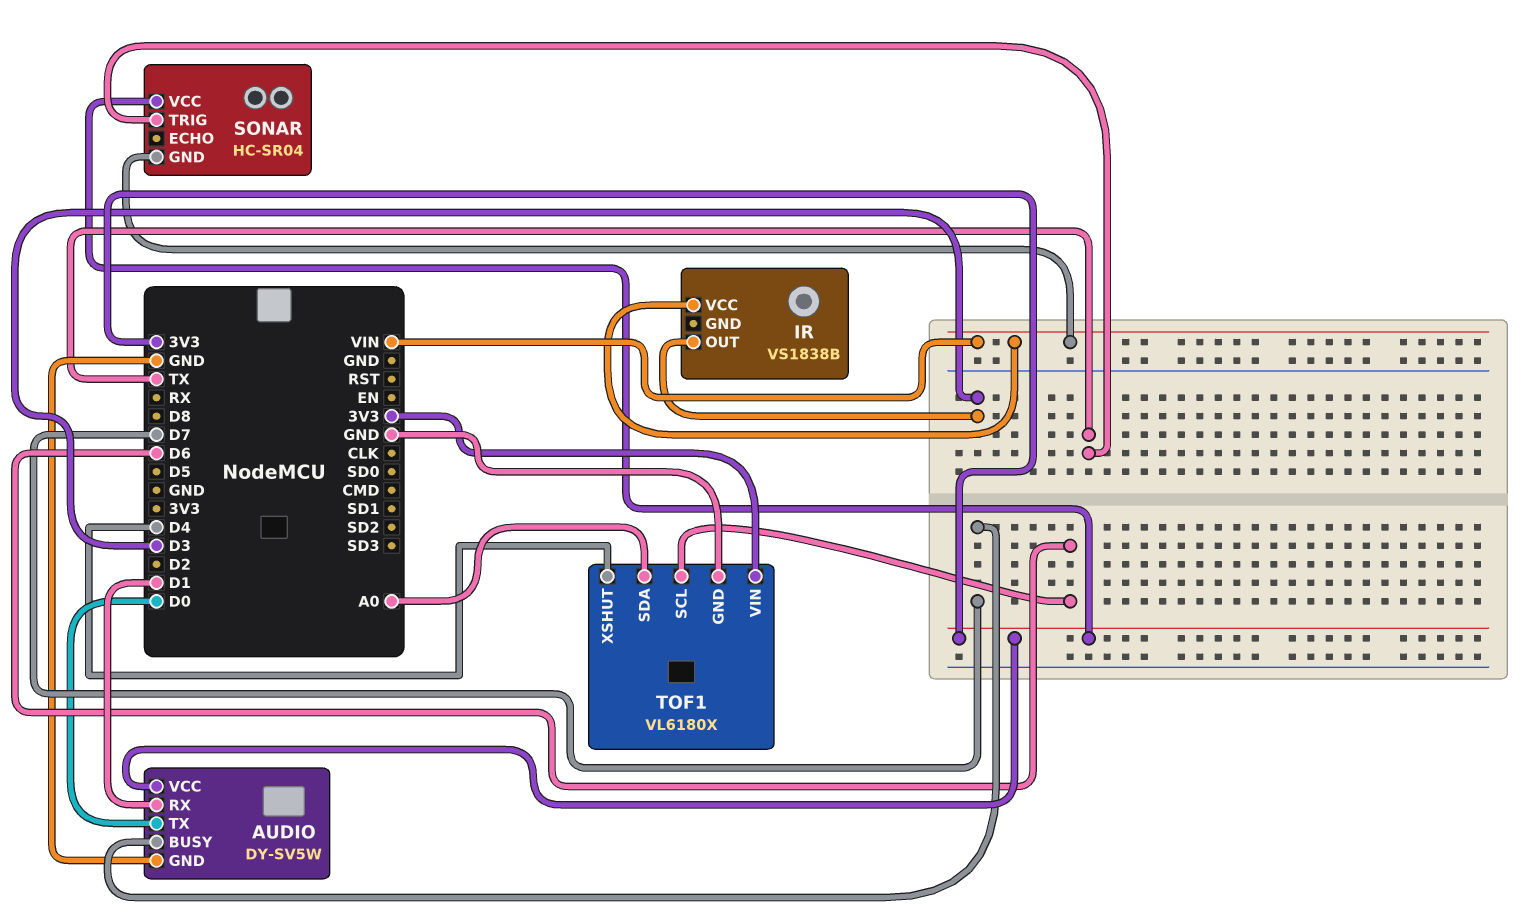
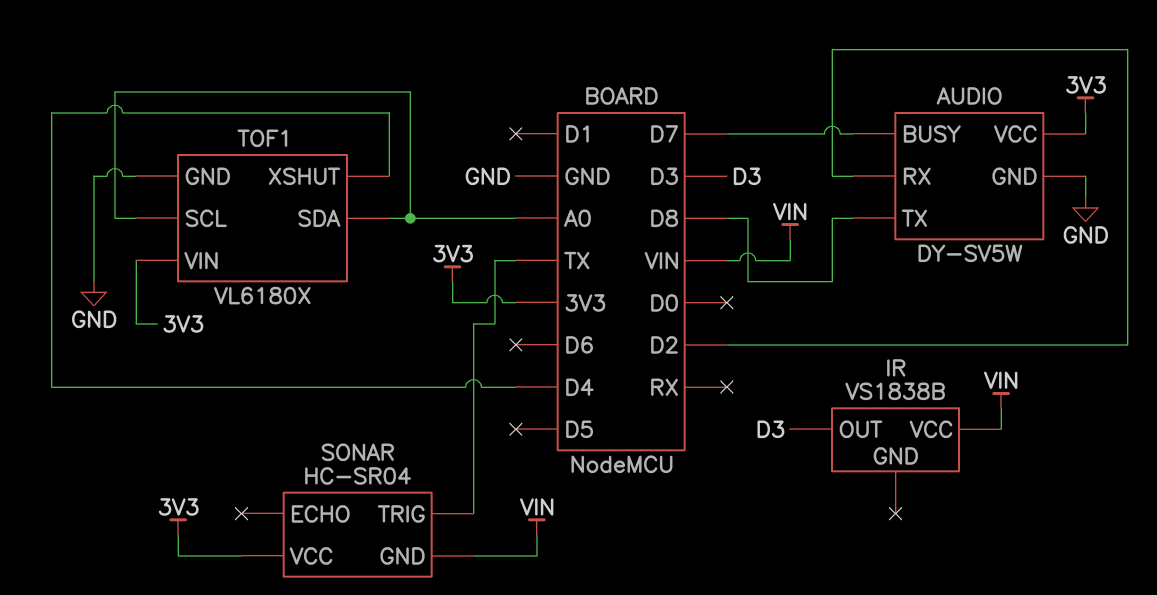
AUDIO pin RX: D1 -> D2
AUDIO pin TX: D0 -> D8
TOF1 pin SCL: D6 -> A0

